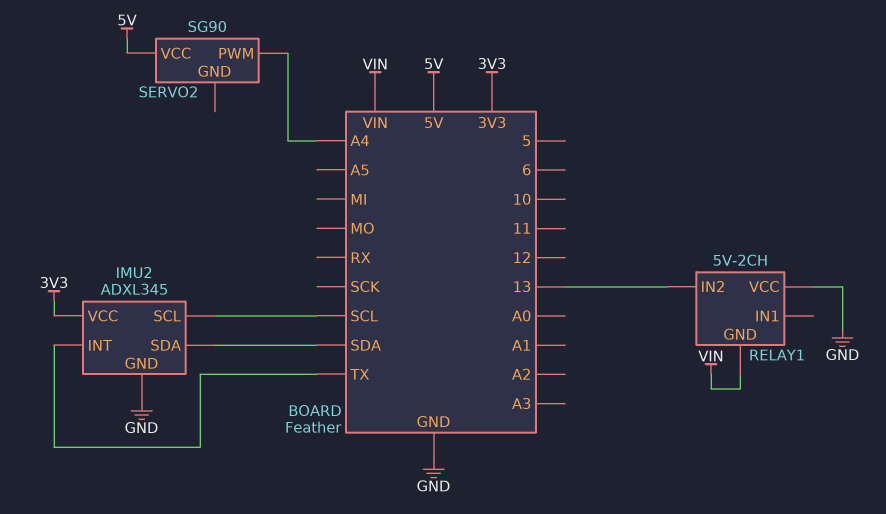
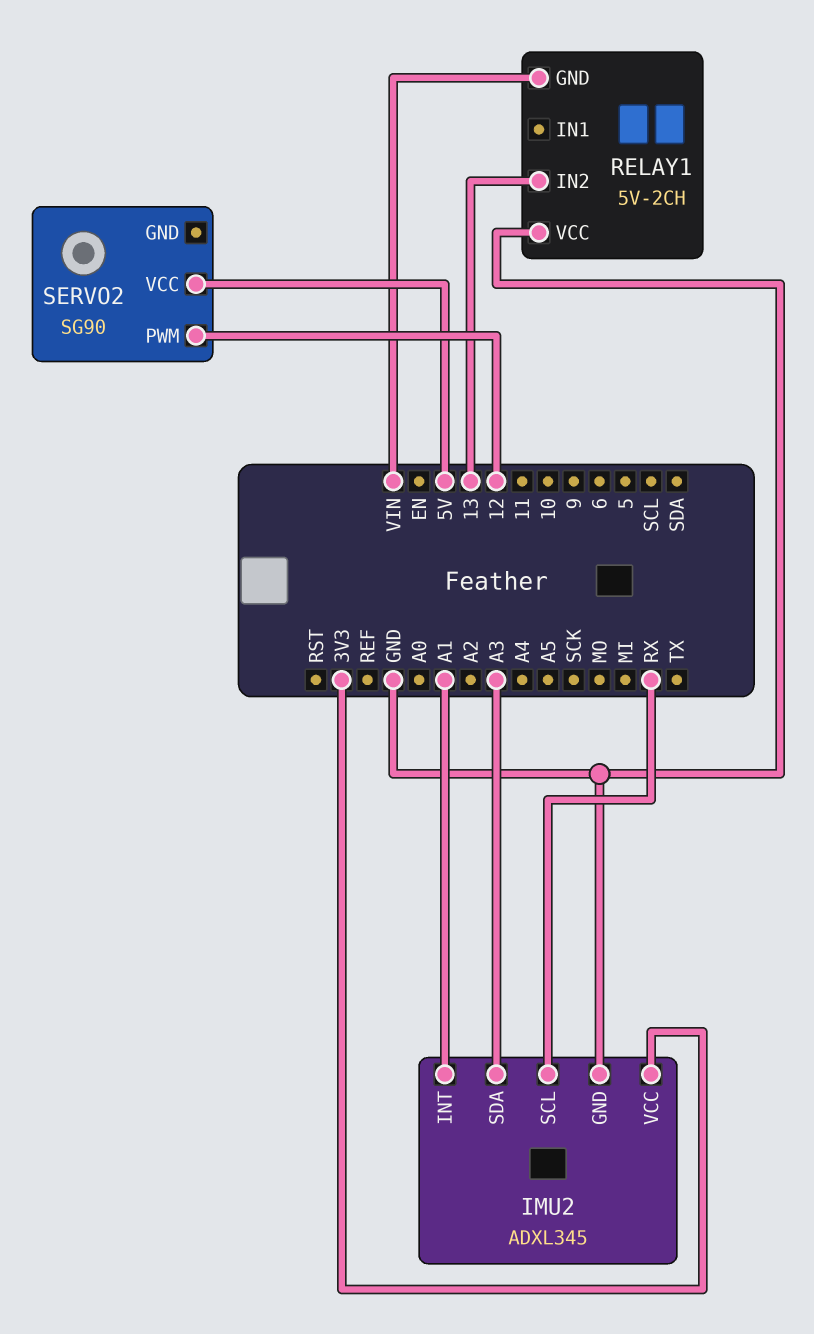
IMU2 pin INT: TX -> A1
IMU2 pin SCL: SCL -> RX
IMU2 pin SDA: SDA -> A3
SERVO2 pin PWM: A4 -> 12

